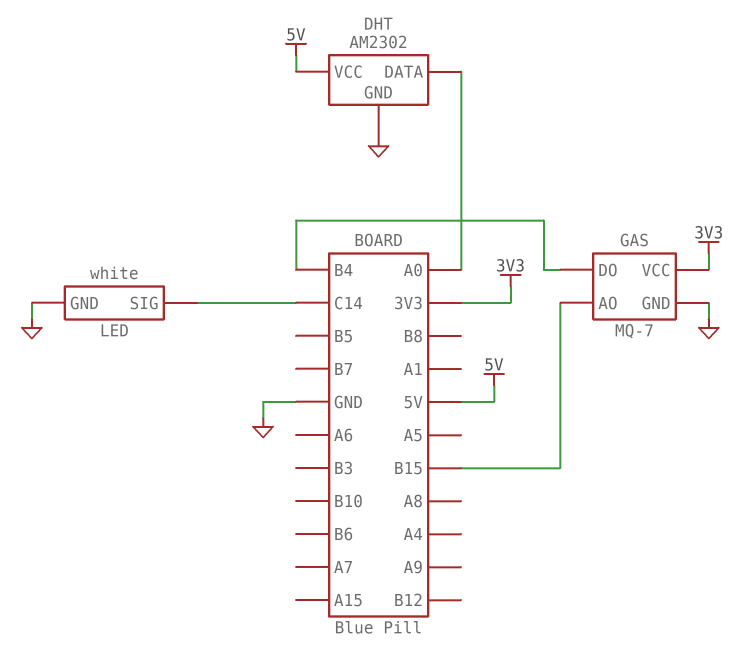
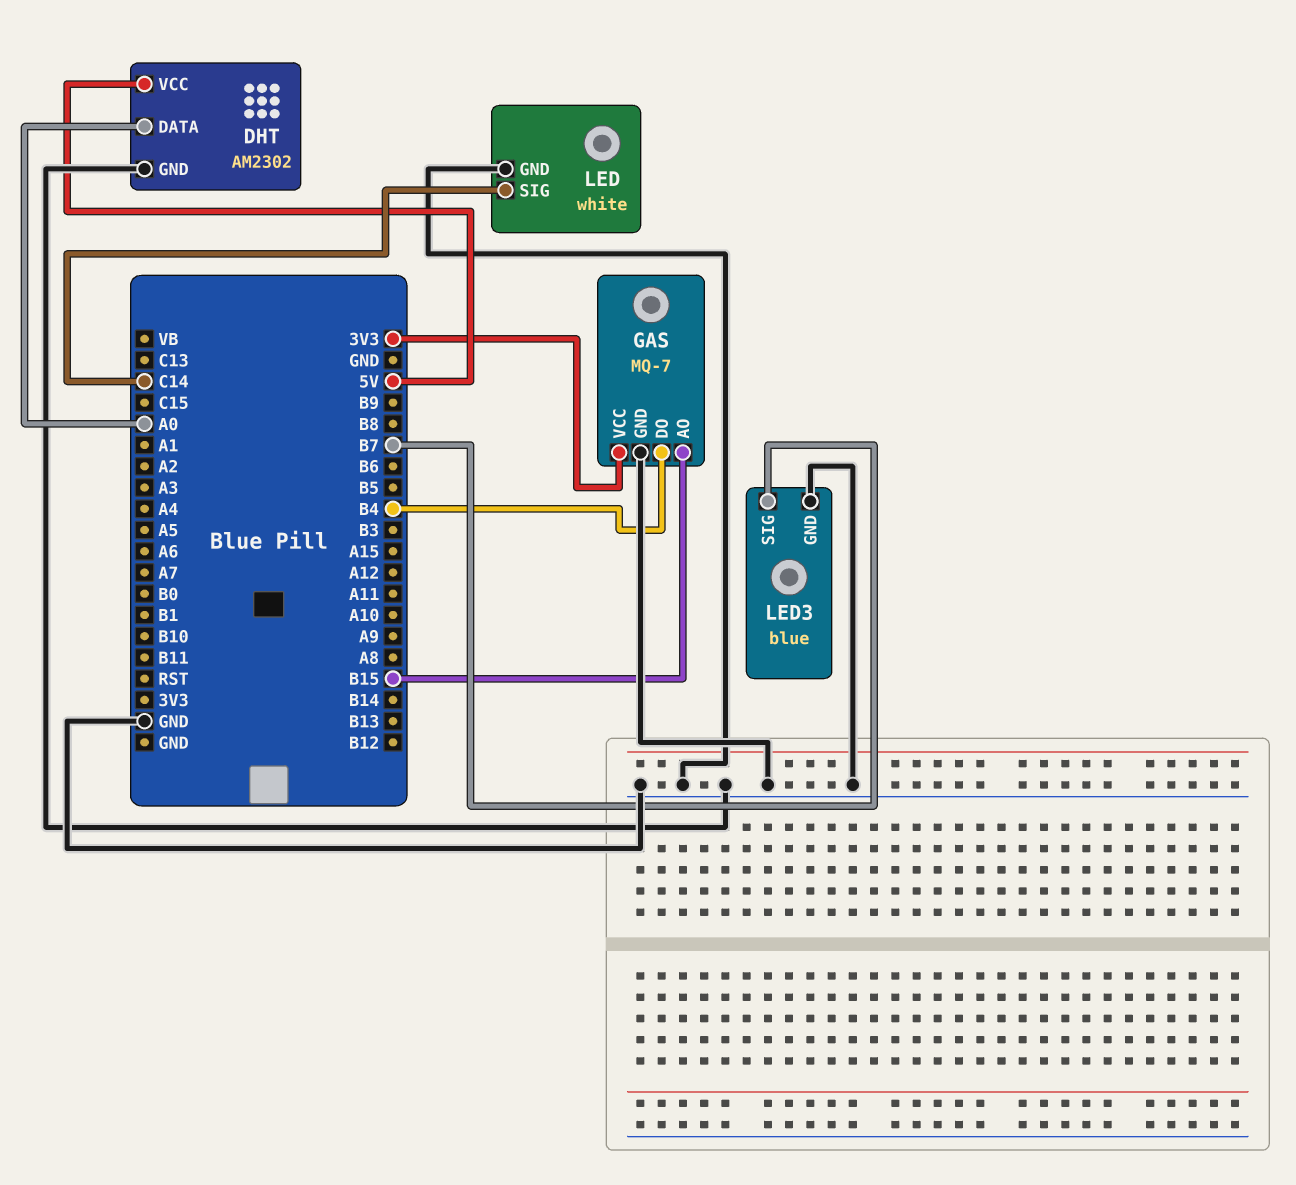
LED3: none -> blue
LED3 pin GND: none -> GND
LED3 pin SIG: none -> B7

